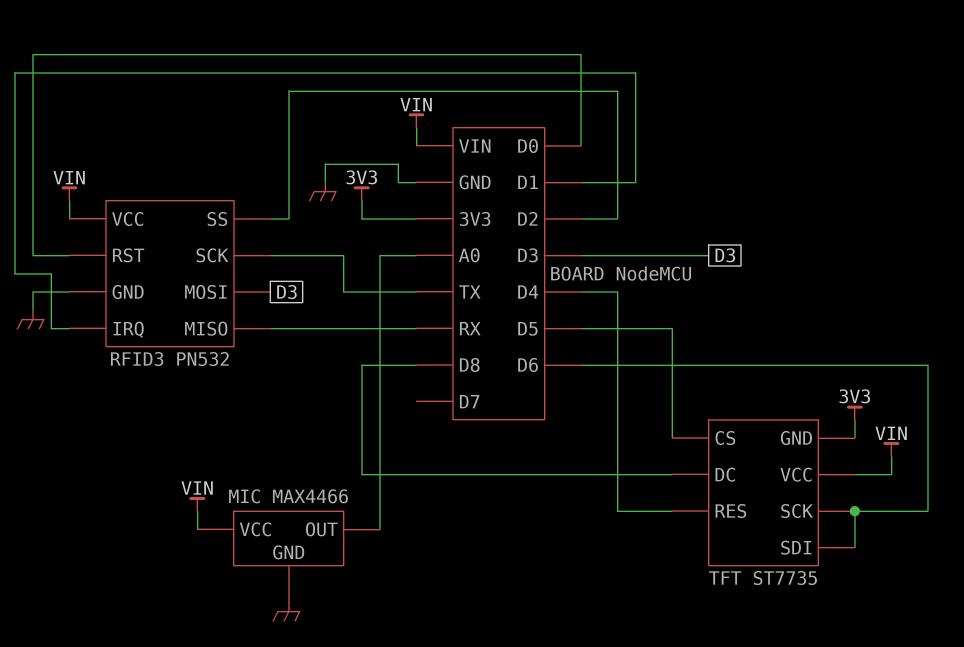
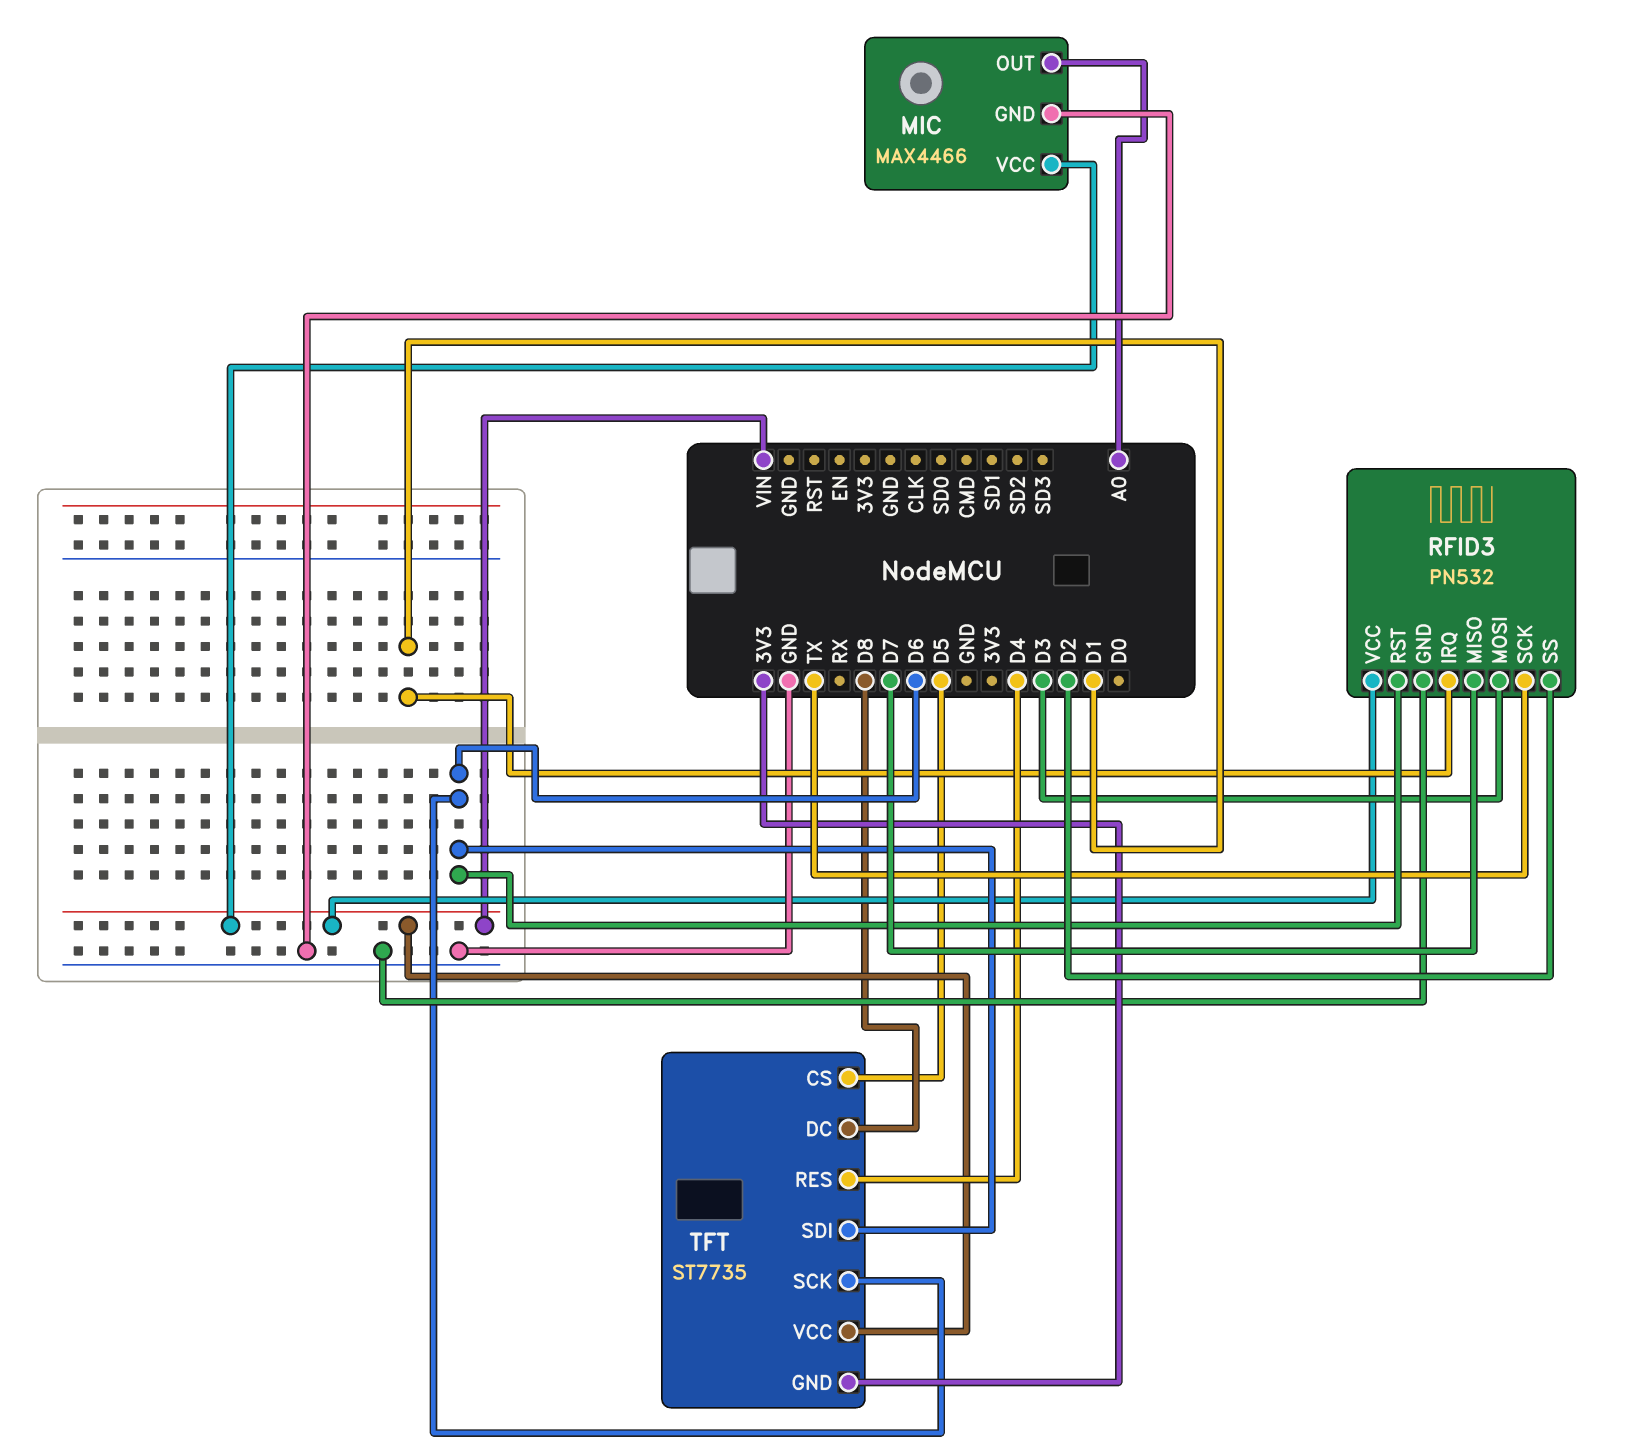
RFID3 pin MISO: RX -> D7
RFID3 pin RST: D0 -> D6

